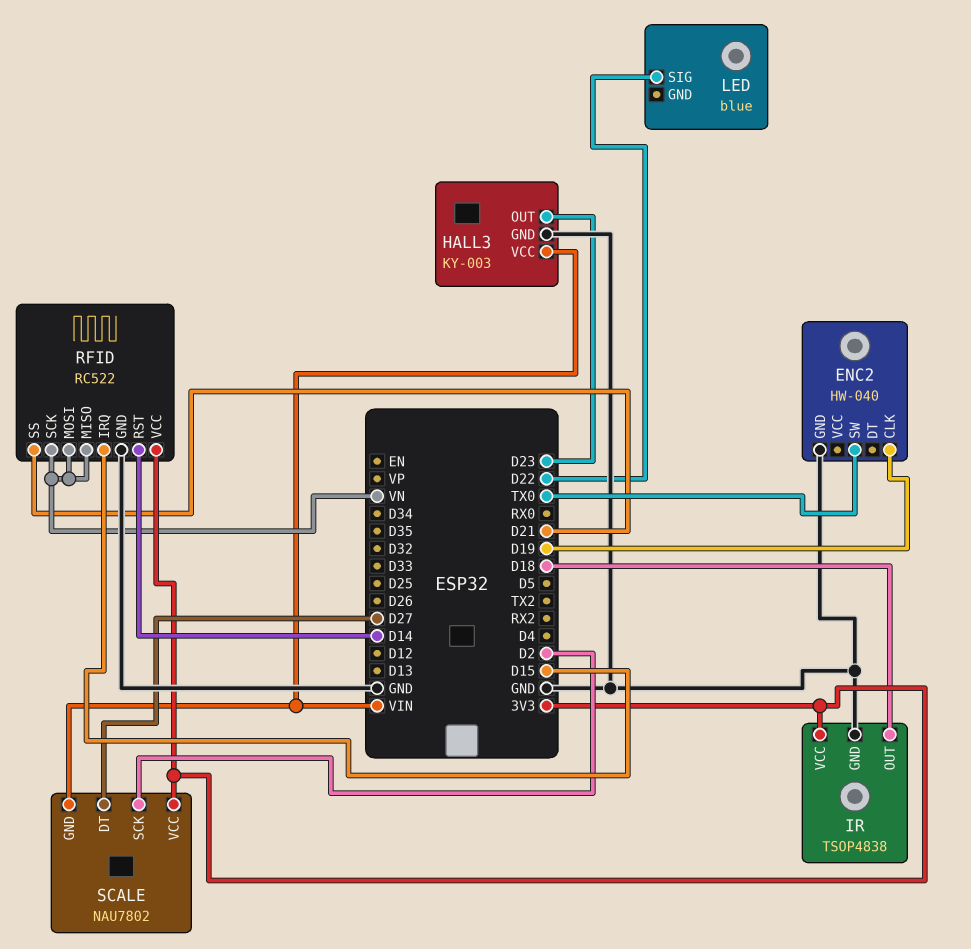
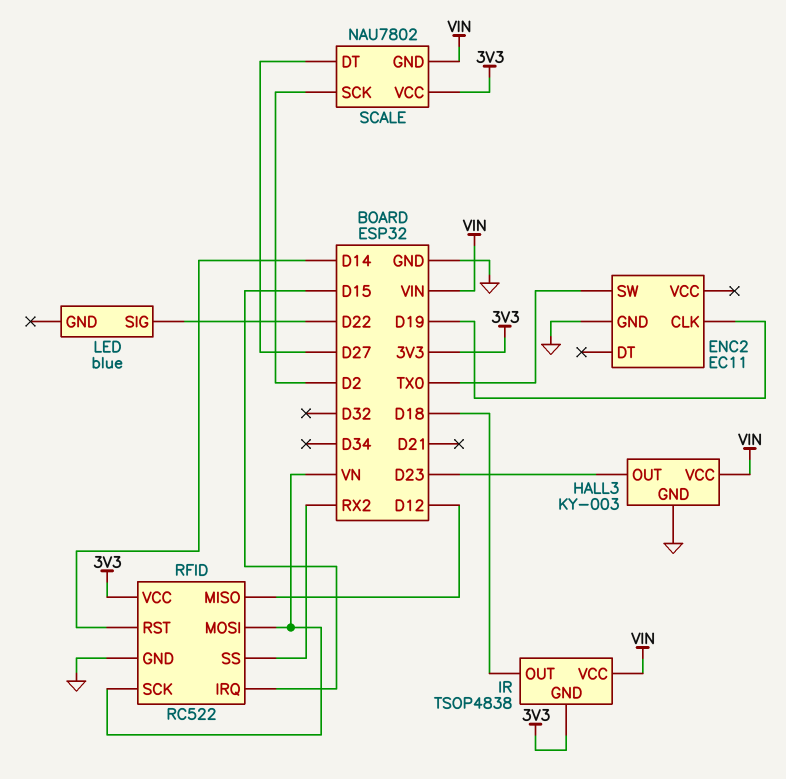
ENC2: HW-040 -> EC11
IR pin GND: GND -> 3V3
IR pin VCC: 3V3 -> VIN
RFID pin MISO: VN -> D12
RFID pin SS: D21 -> RX2

